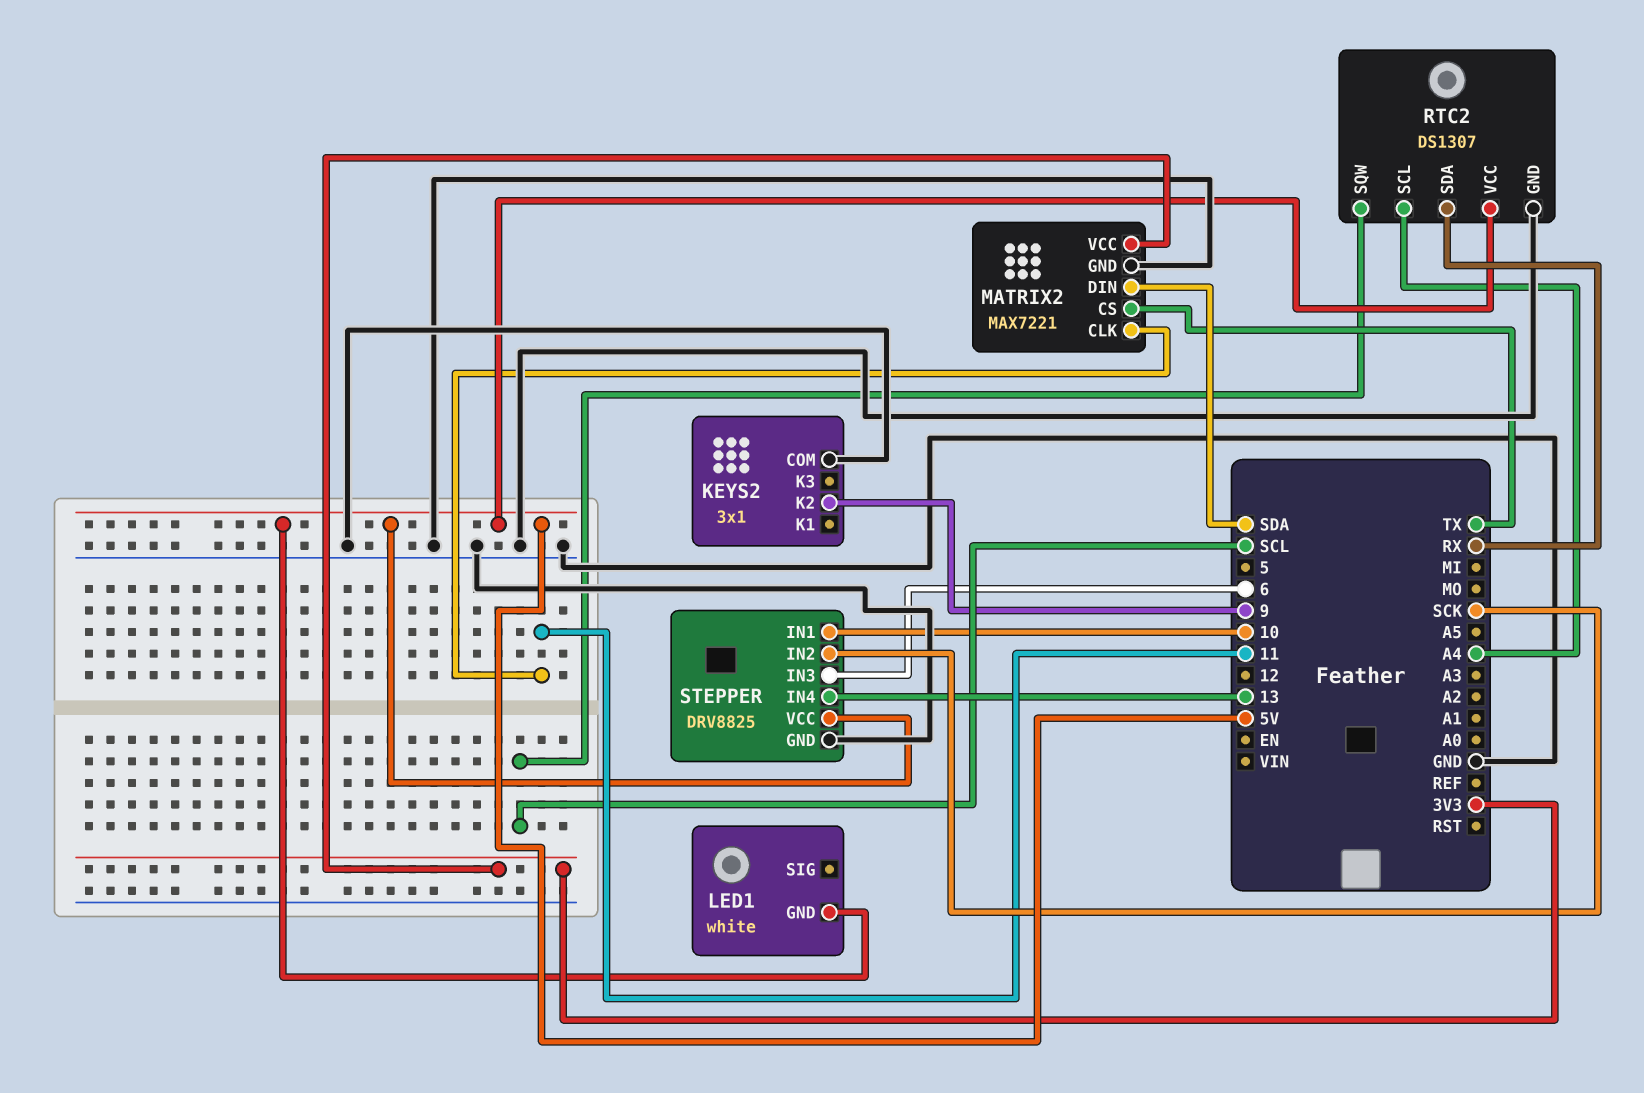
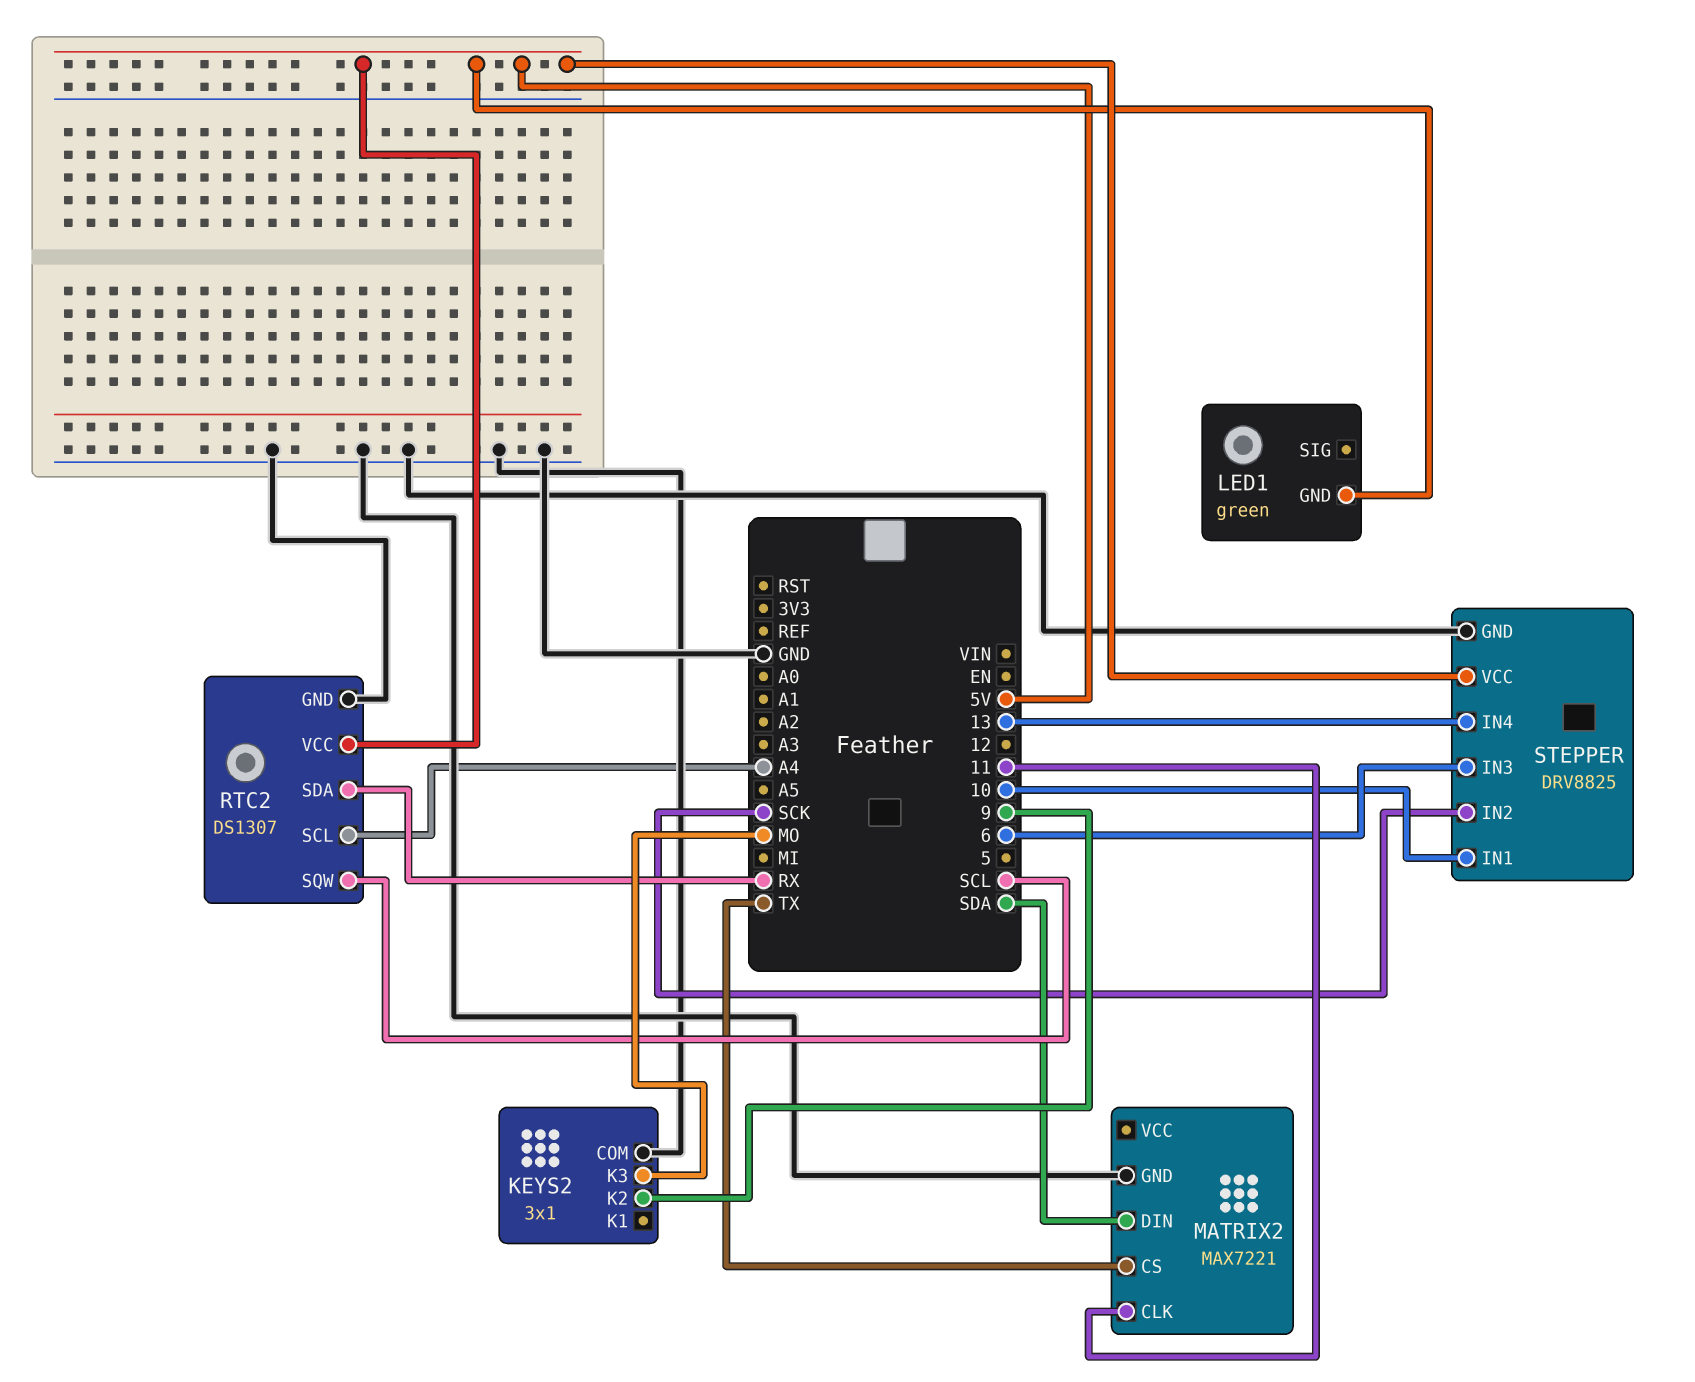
KEYS2 pin K3: none -> MO
LED1: white -> green
MATRIX2 pin VCC: 3V3 -> none

